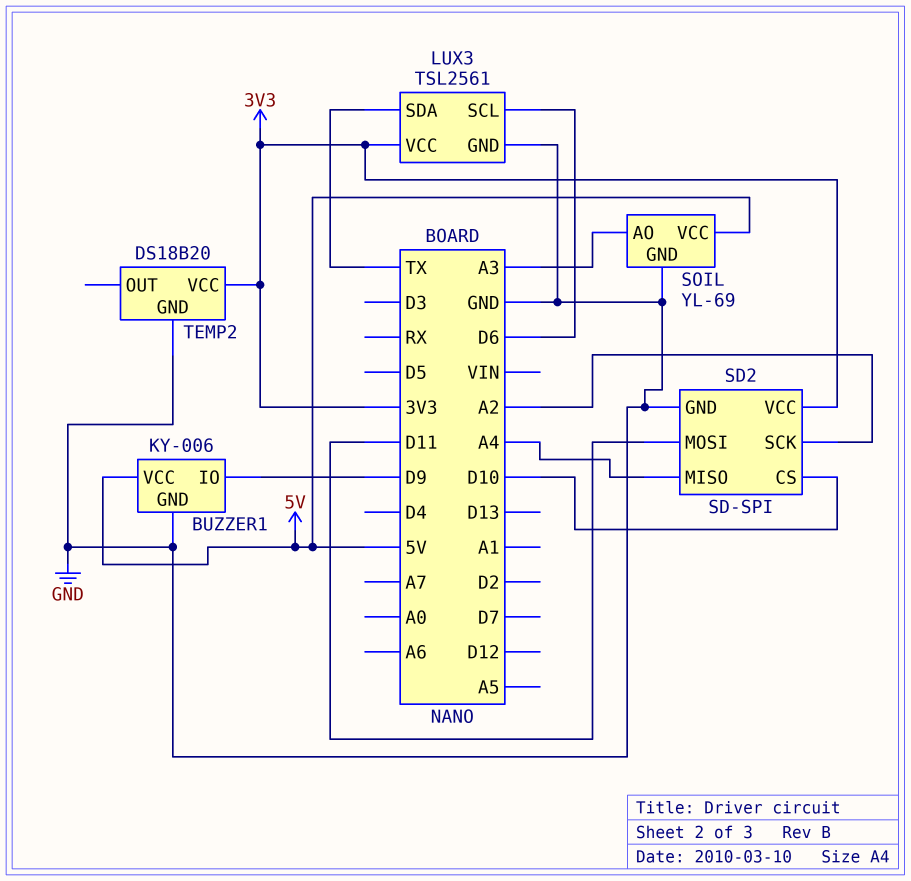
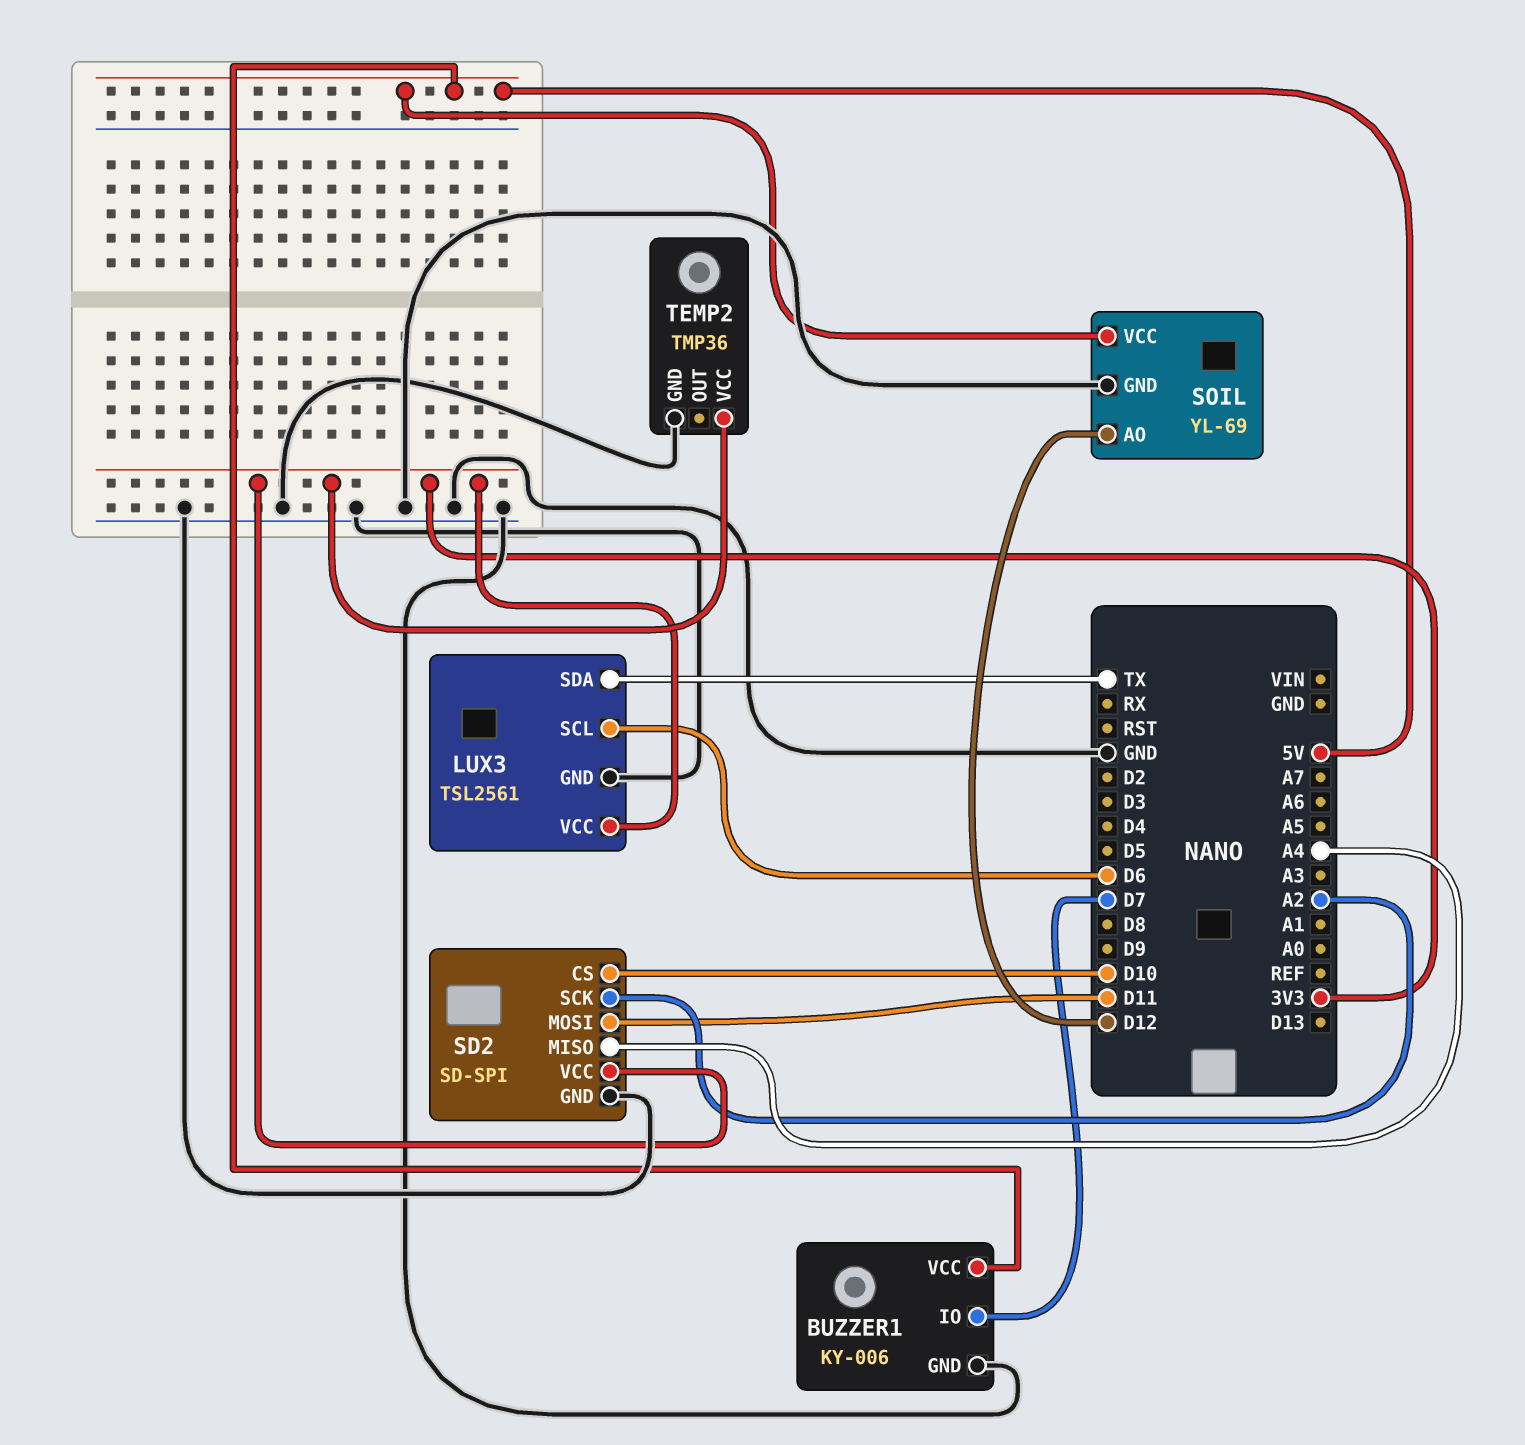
BUZZER1 pin IO: D9 -> D7
SOIL pin AO: A3 -> D12
TEMP2: DS18B20 -> TMP36

